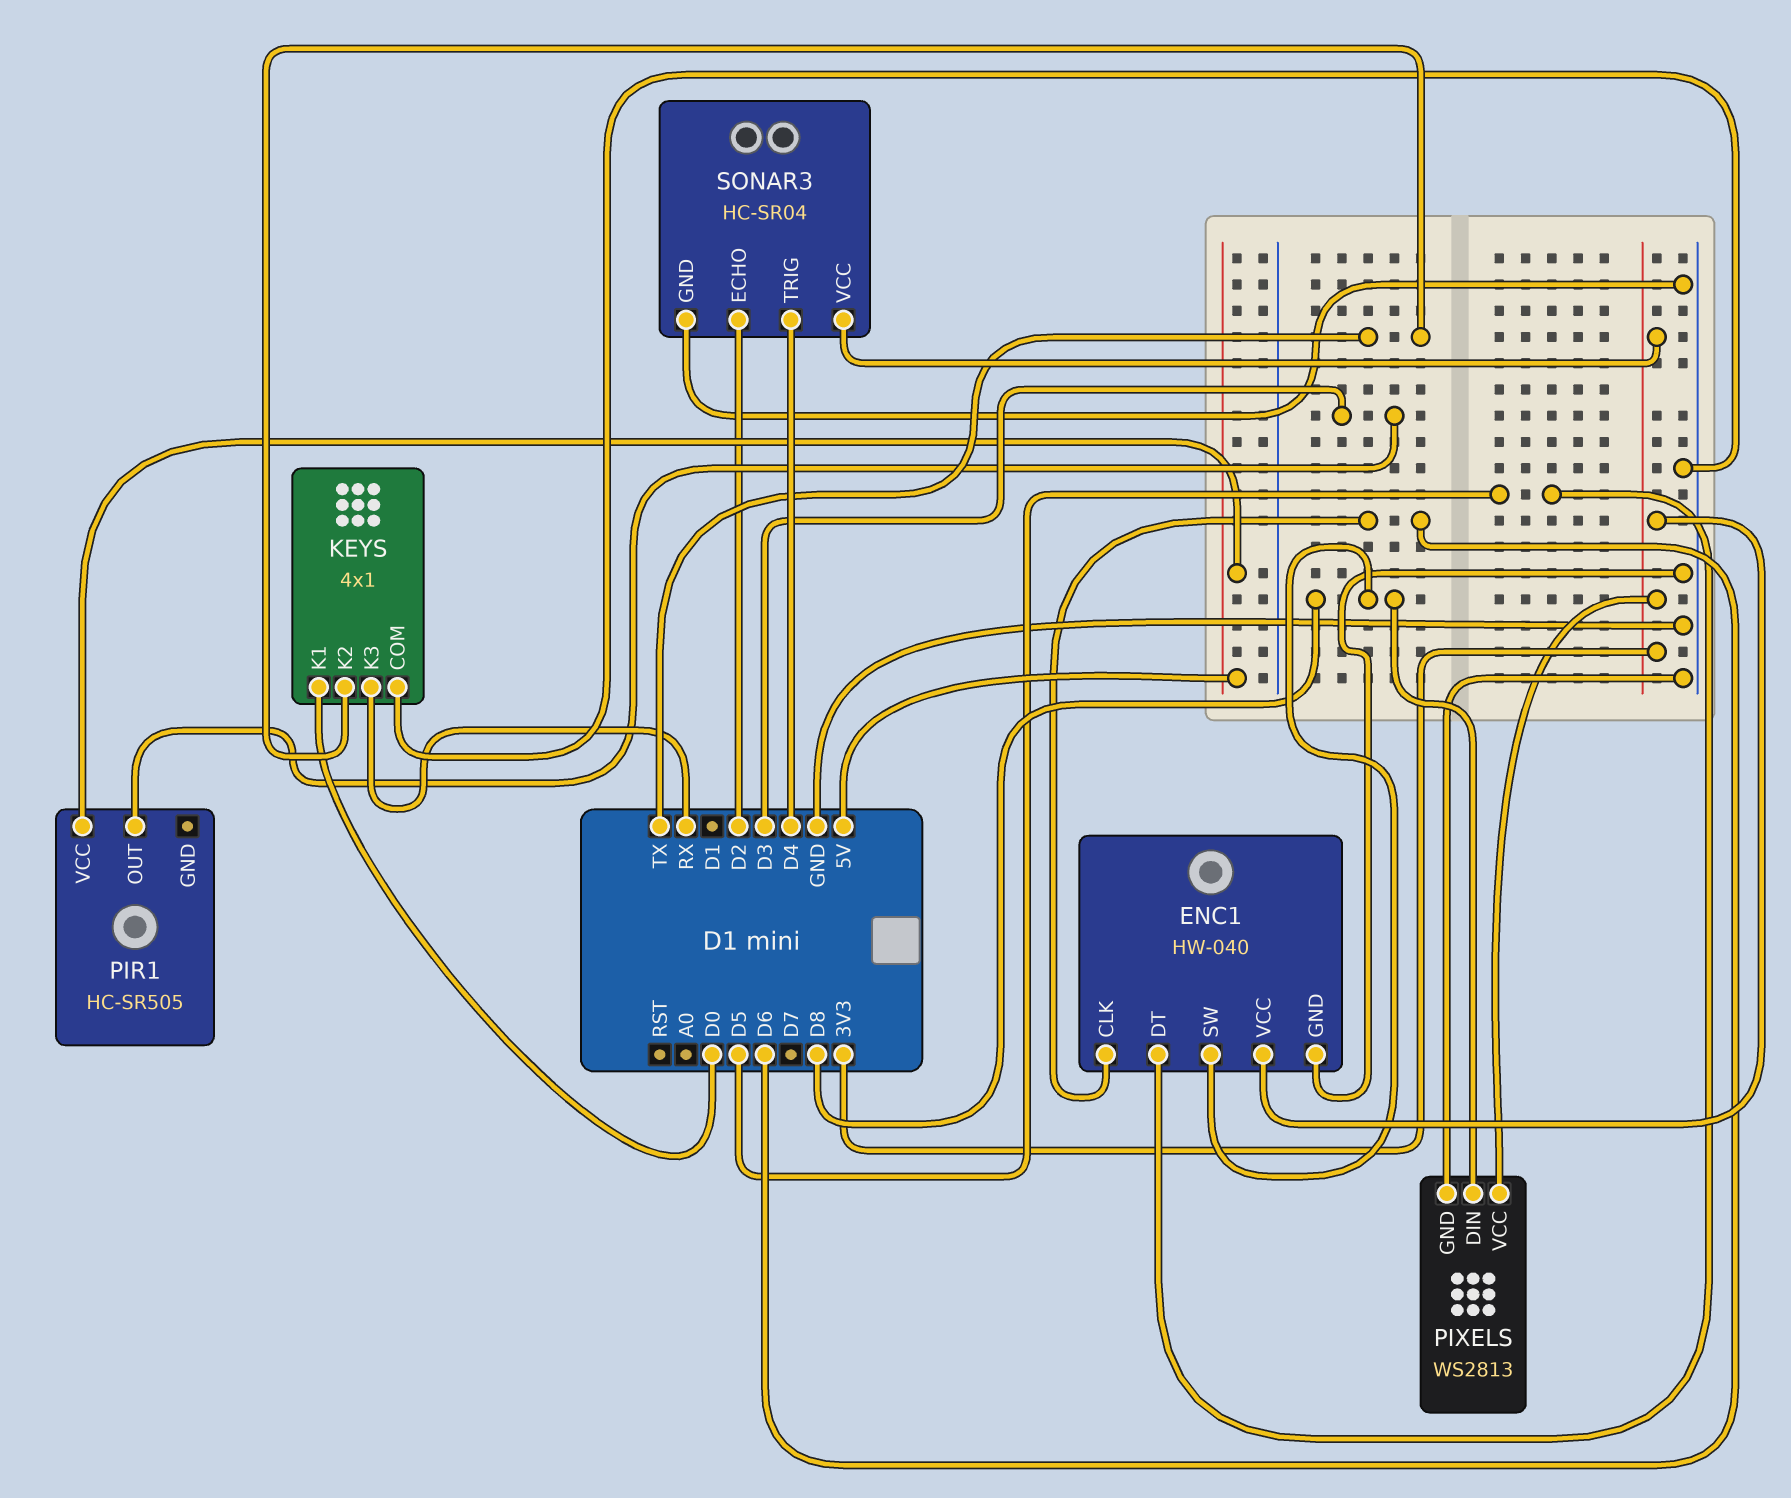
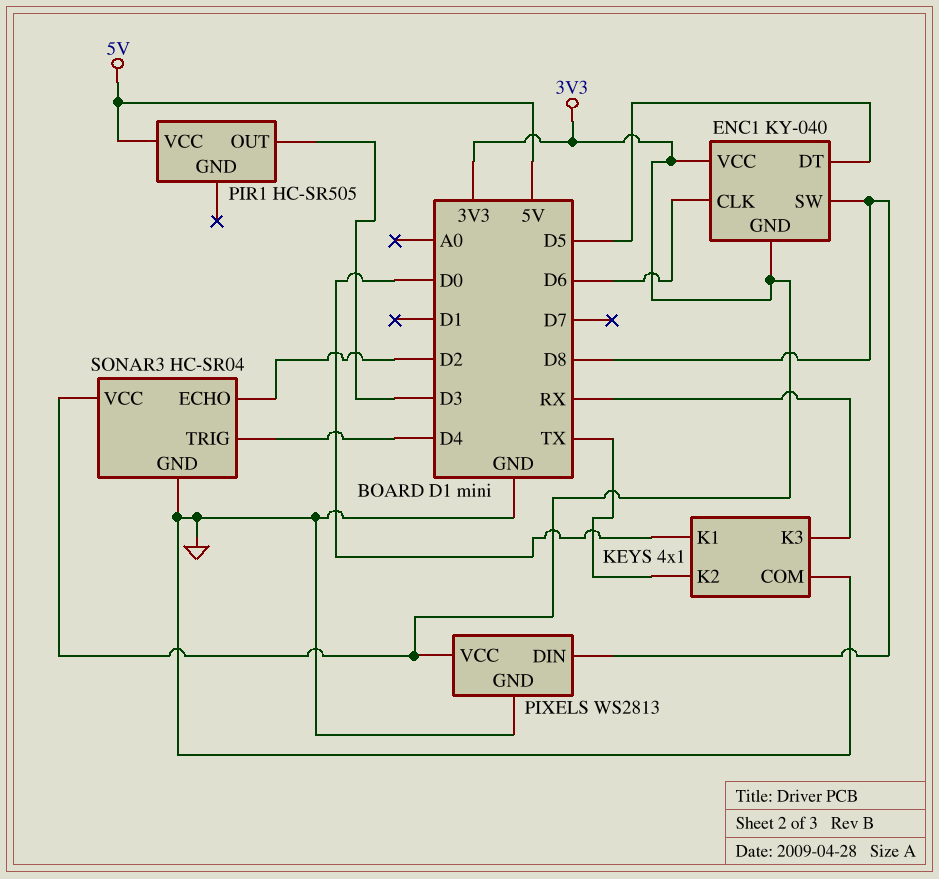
ENC1: HW-040 -> KY-040
ENC1 pin GND: GND -> 3V3

